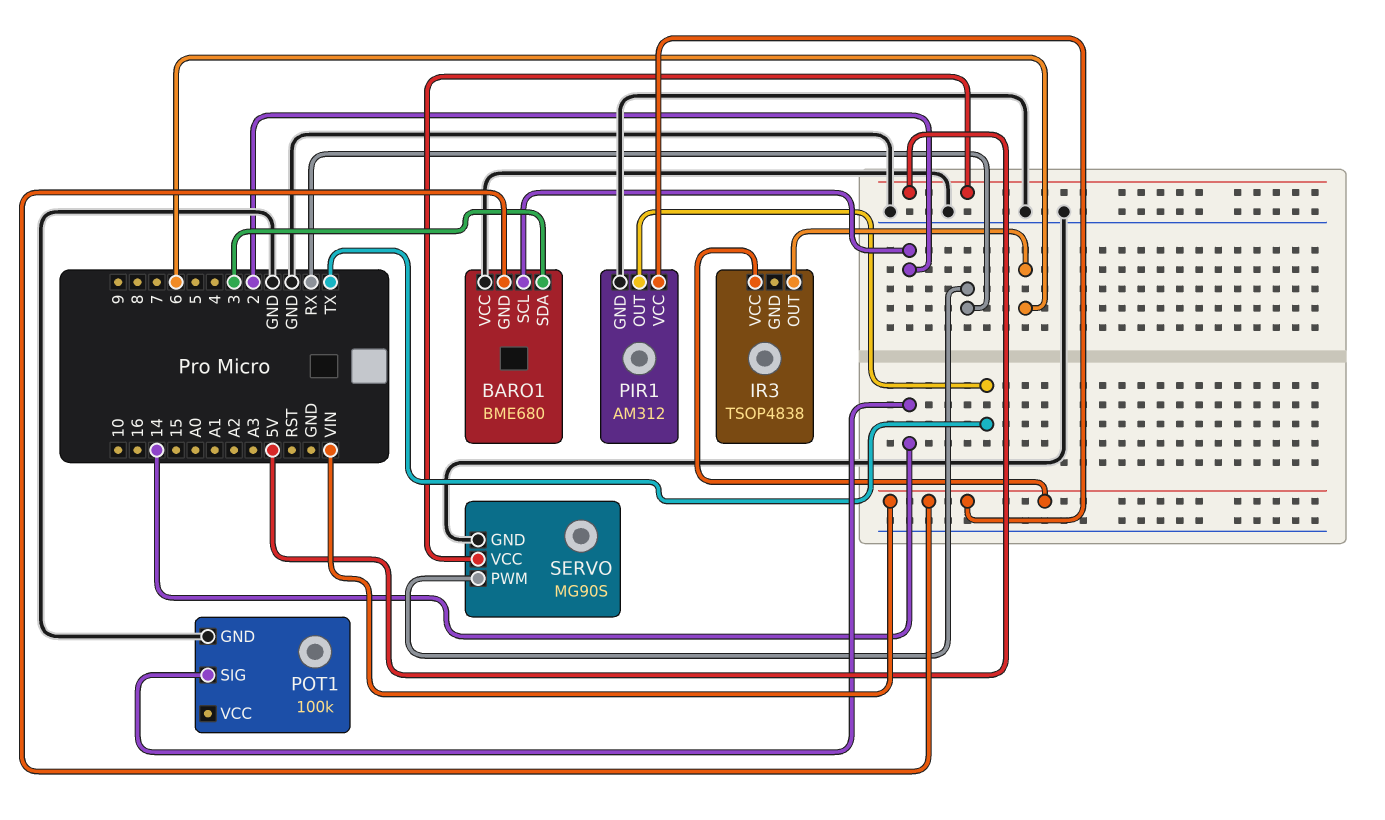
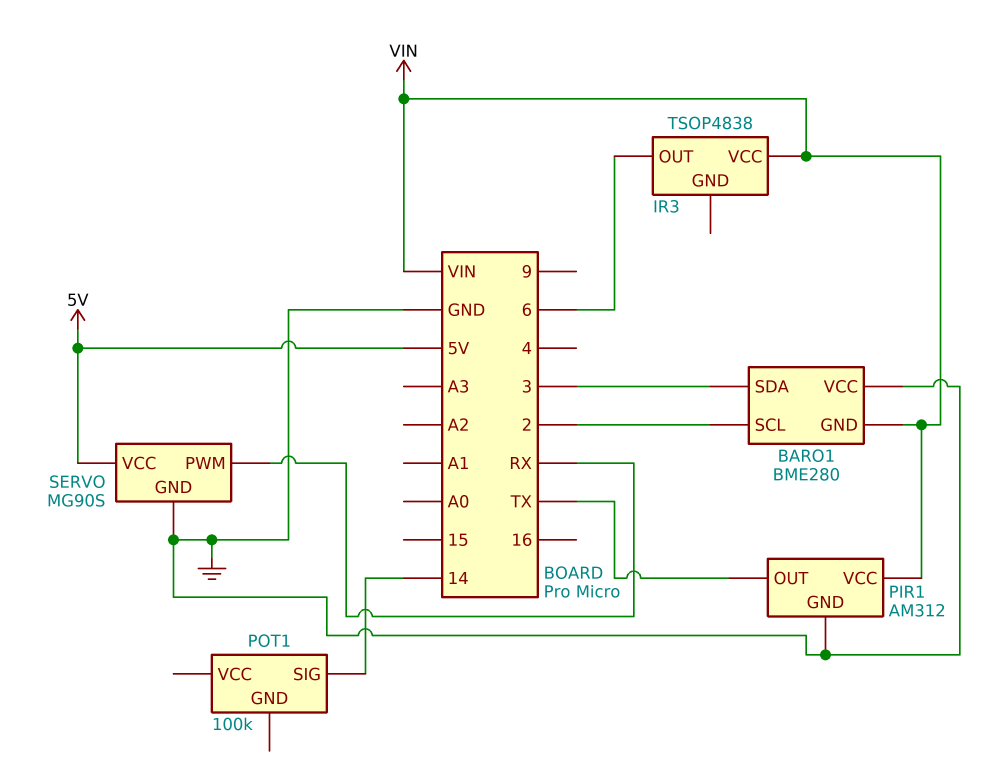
BARO1: BME680 -> BME280
POT1 pin GND: GND -> none

